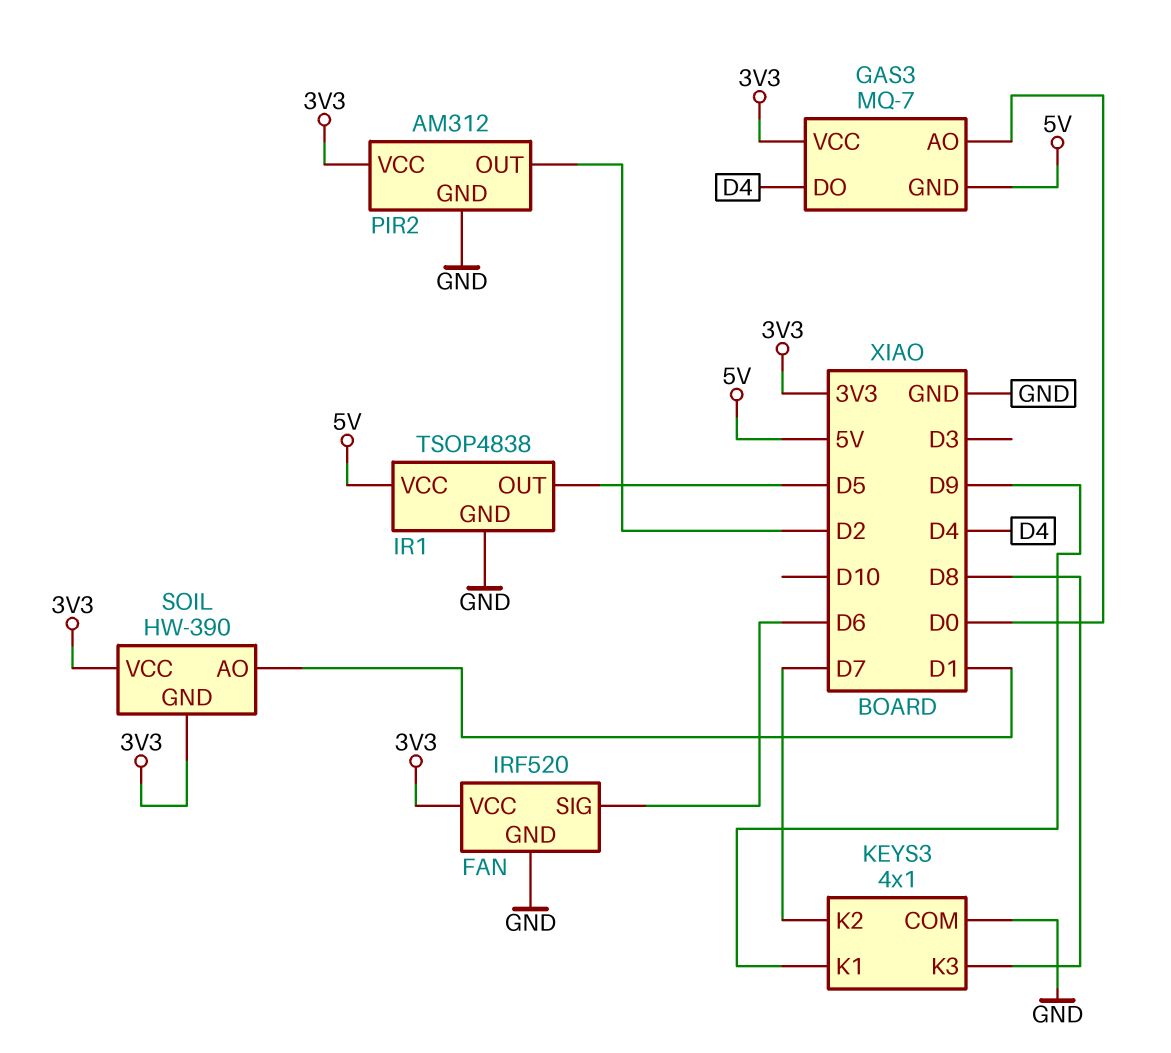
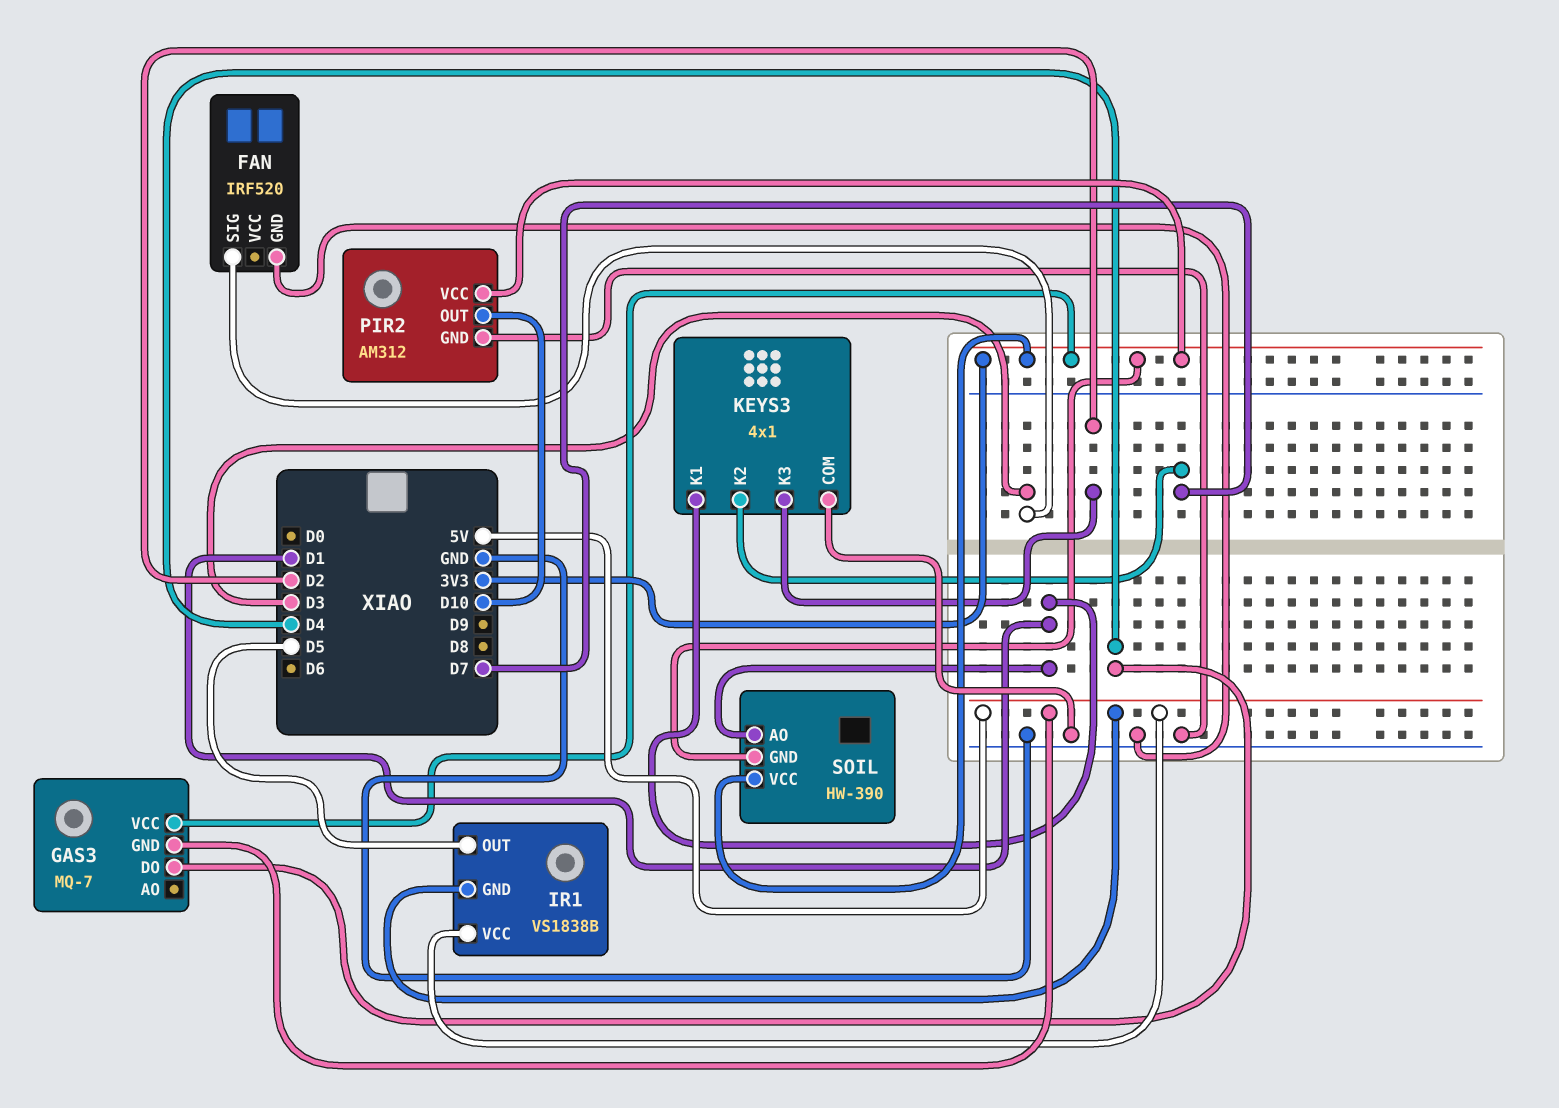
FAN pin SIG: D6 -> D3
FAN pin VCC: 3V3 -> none
GAS3 pin AO: D0 -> none
IR1: TSOP4838 -> VS1838B
IR1 pin GND: GND -> 5V
KEYS3 pin K1: D9 -> D1
KEYS3 pin K3: D8 -> D2
PIR2 pin OUT: D2 -> D10

